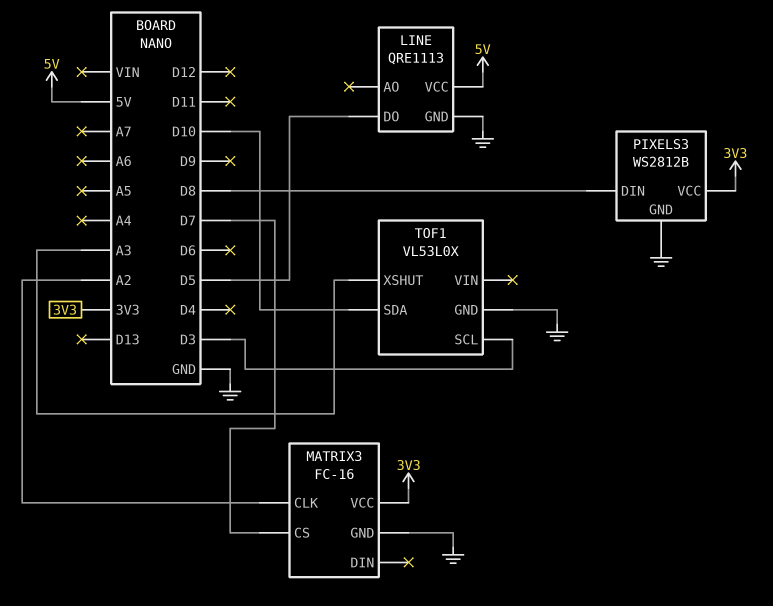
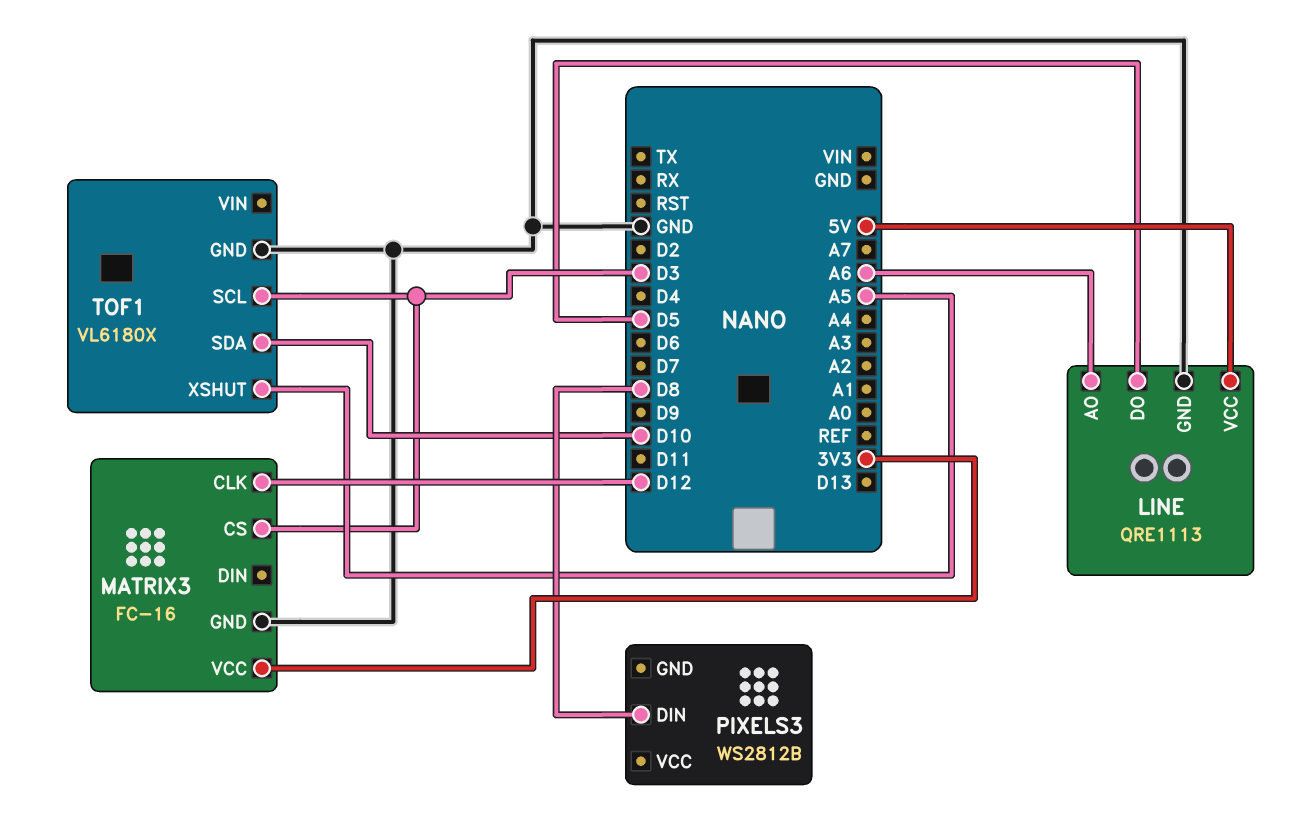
LINE pin AO: none -> A6
MATRIX3 pin CLK: A2 -> D12
MATRIX3 pin CS: D7 -> D3
PIXELS3 pin GND: GND -> none
PIXELS3 pin VCC: 3V3 -> none
TOF1: VL53L0X -> VL6180X
TOF1 pin XSHUT: A3 -> A5

